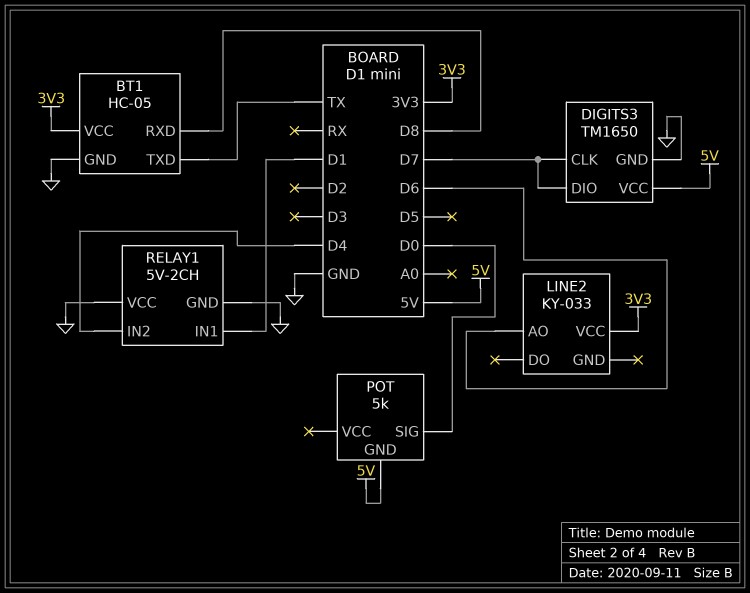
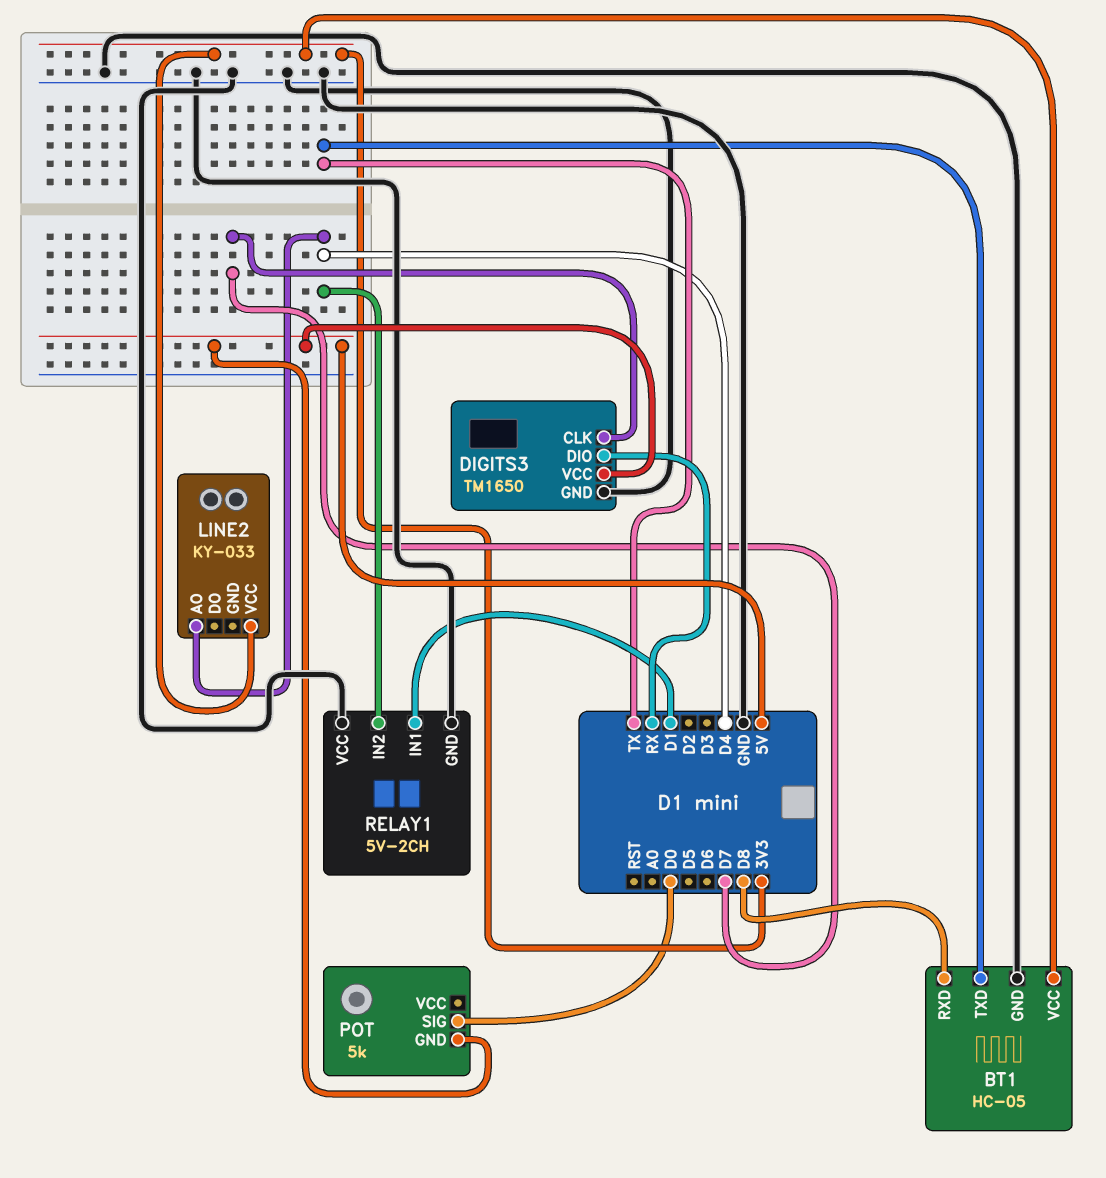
DIGITS3 pin DIO: D7 -> RX
LINE2 pin AO: D6 -> D4

